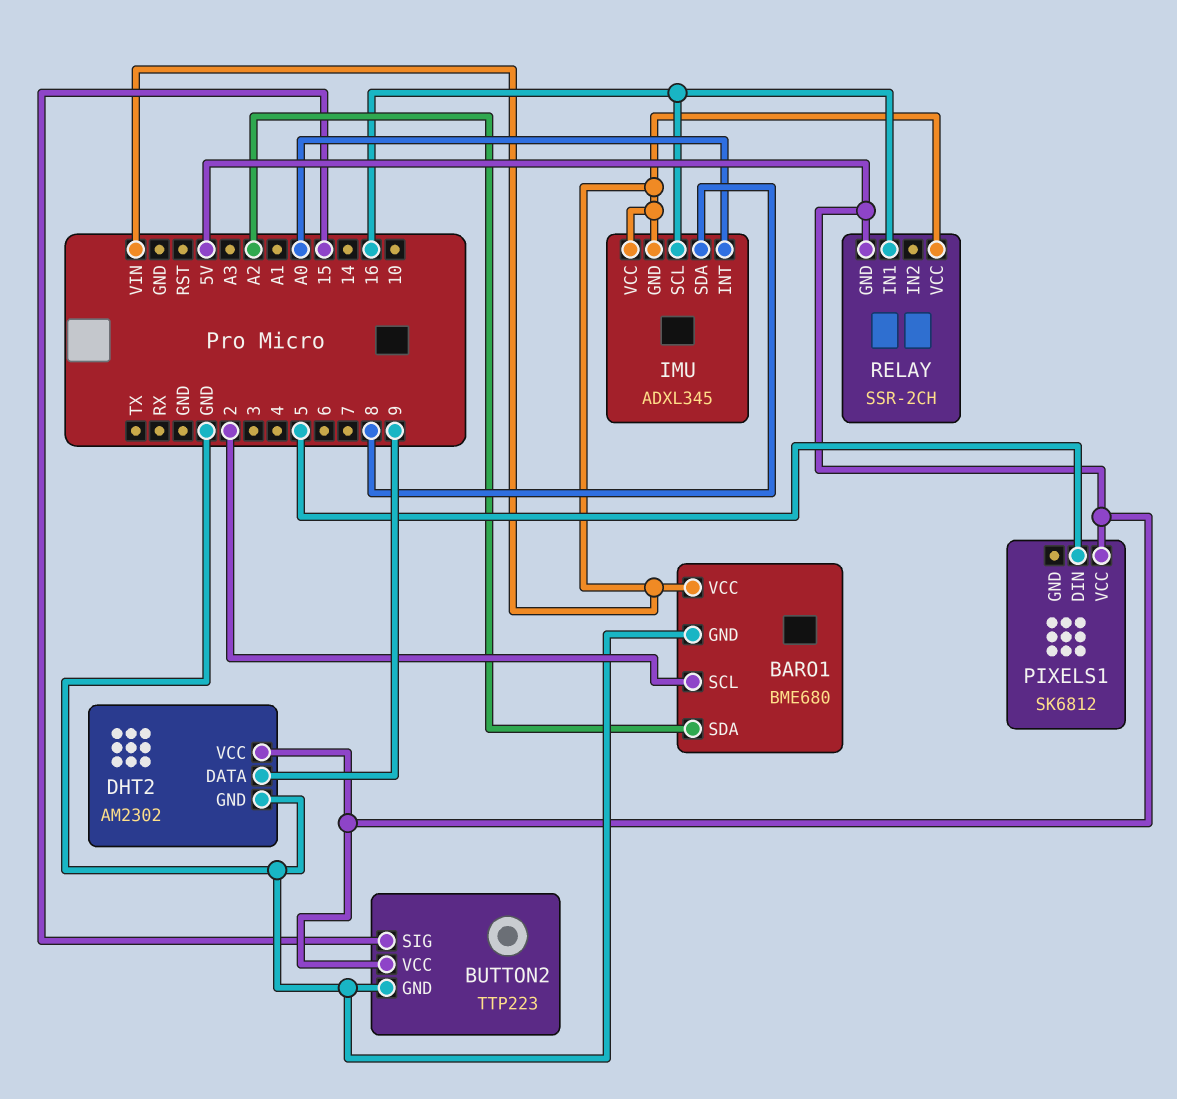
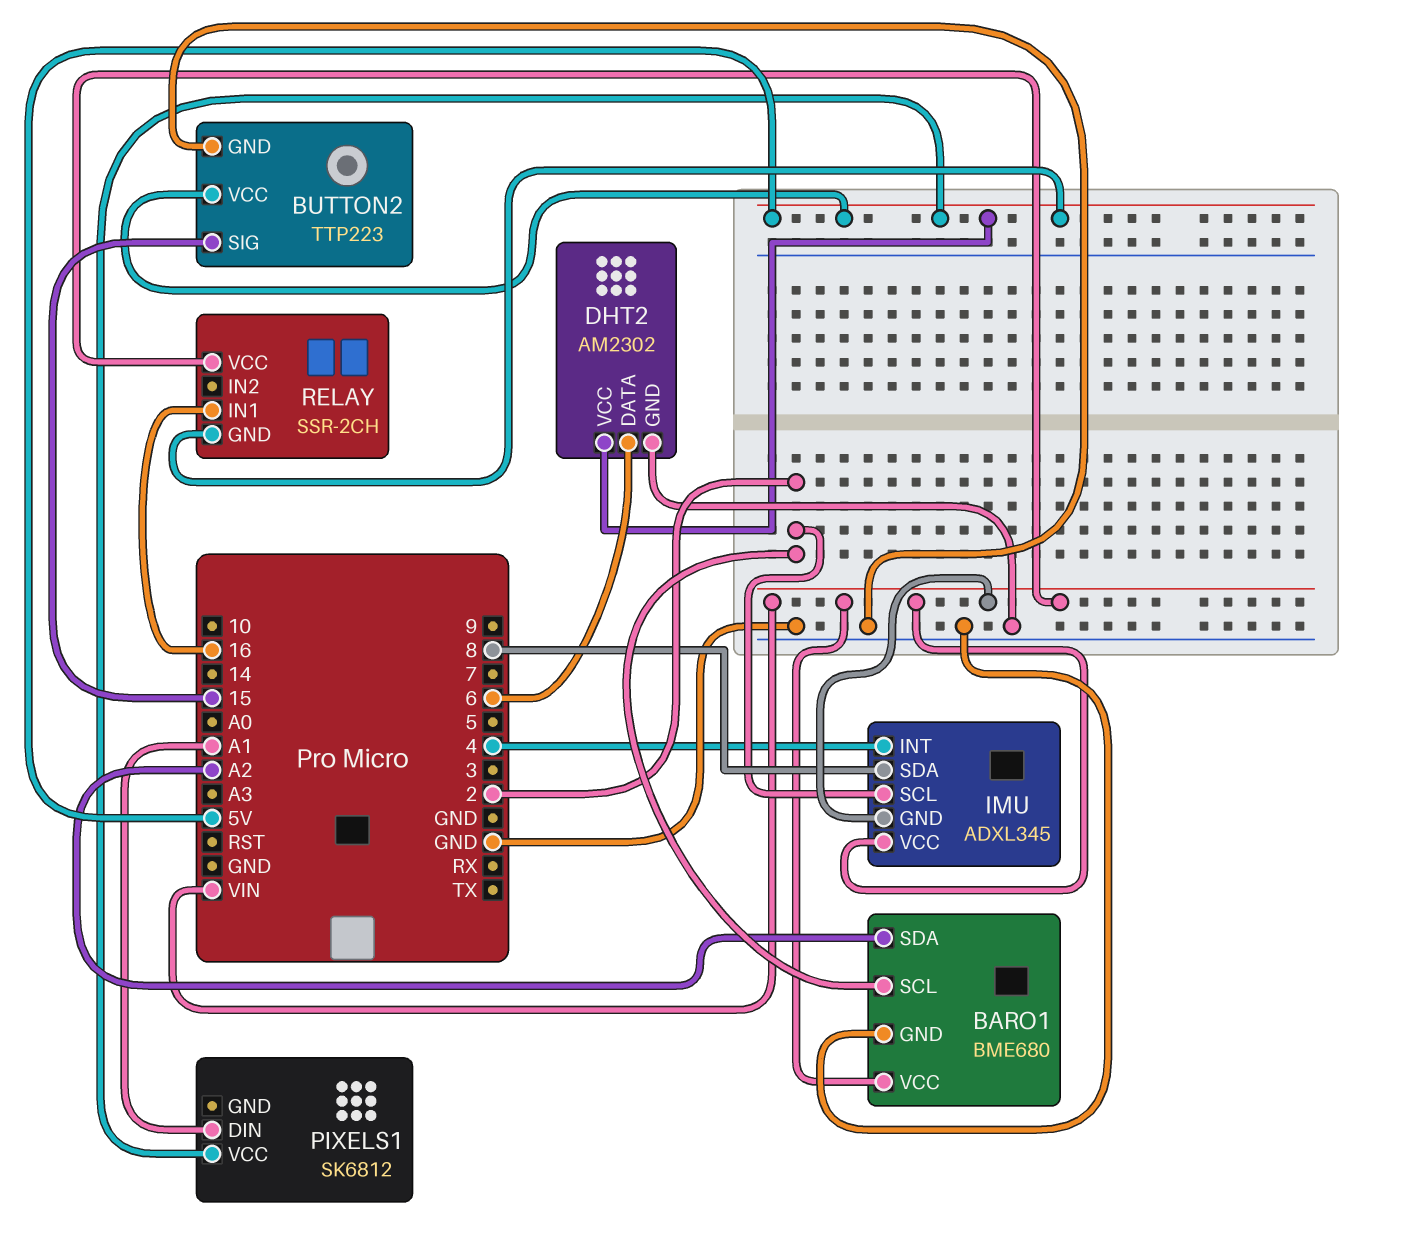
DHT2 pin DATA: 9 -> 6
IMU pin INT: A0 -> 4
IMU pin SCL: 16 -> 2
PIXELS1 pin DIN: 5 -> A1

